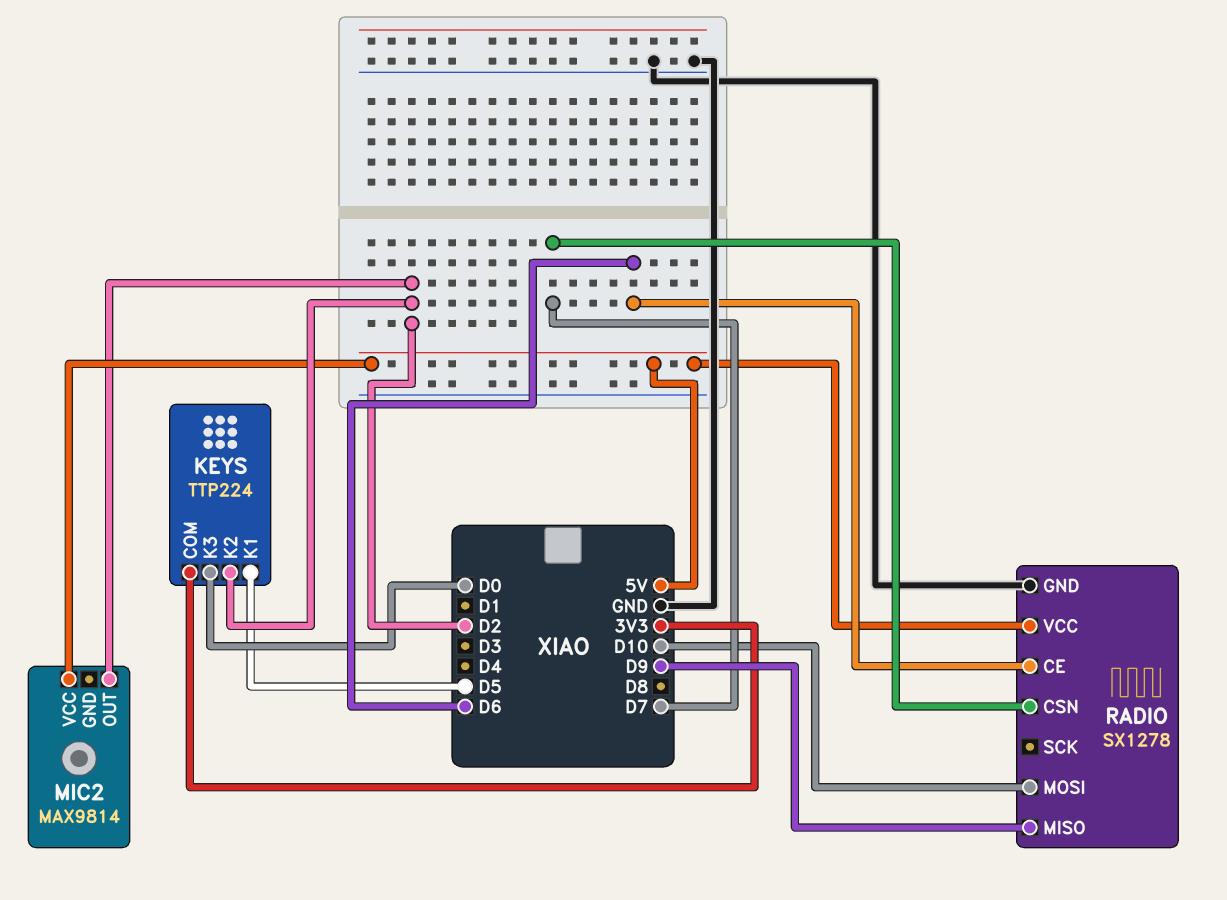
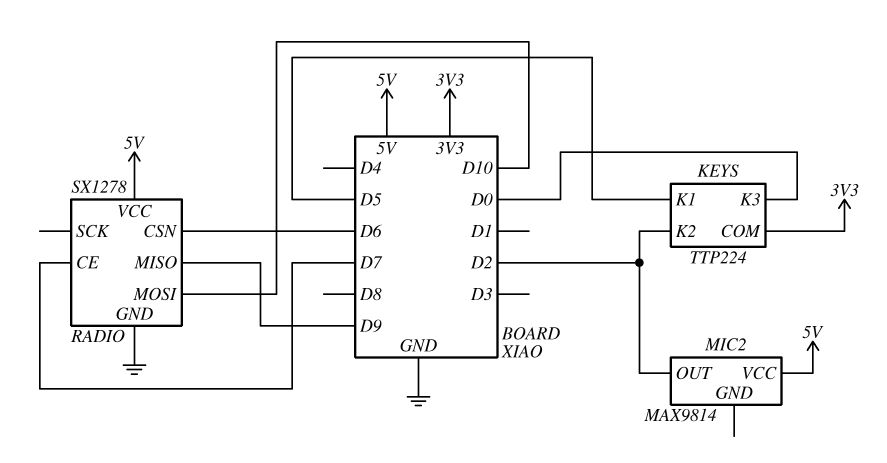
RADIO pin CE: D6 -> D7
RADIO pin CSN: D7 -> D6

